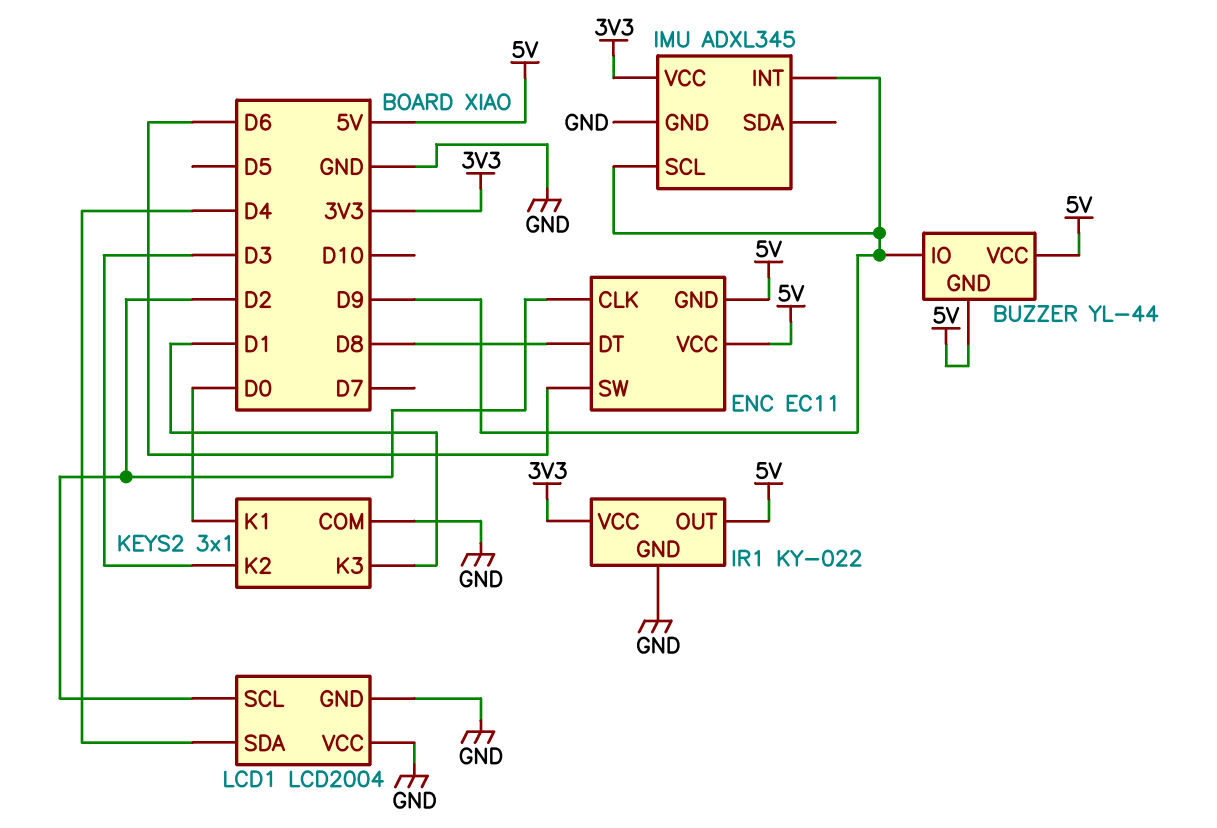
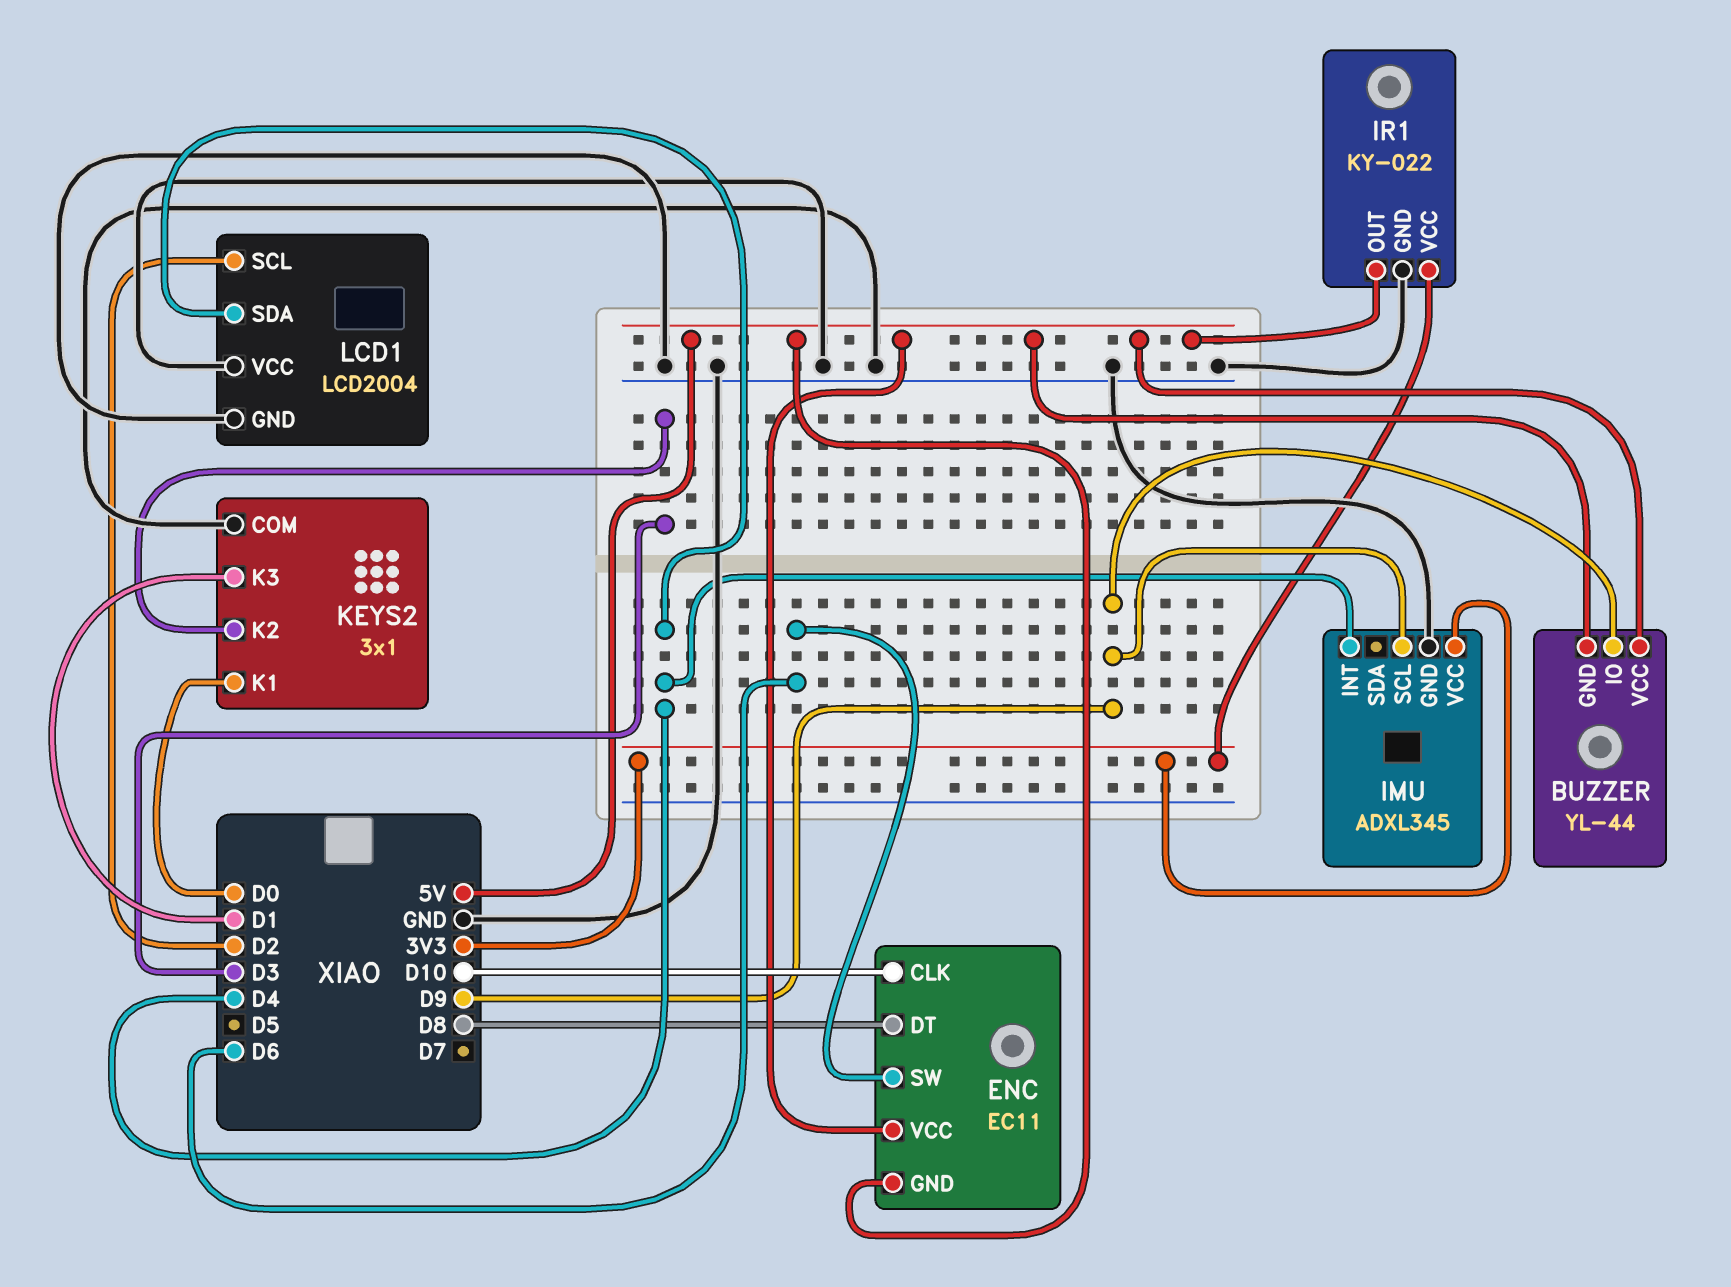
ENC pin CLK: D2 -> D10
IMU pin INT: D9 -> D4

